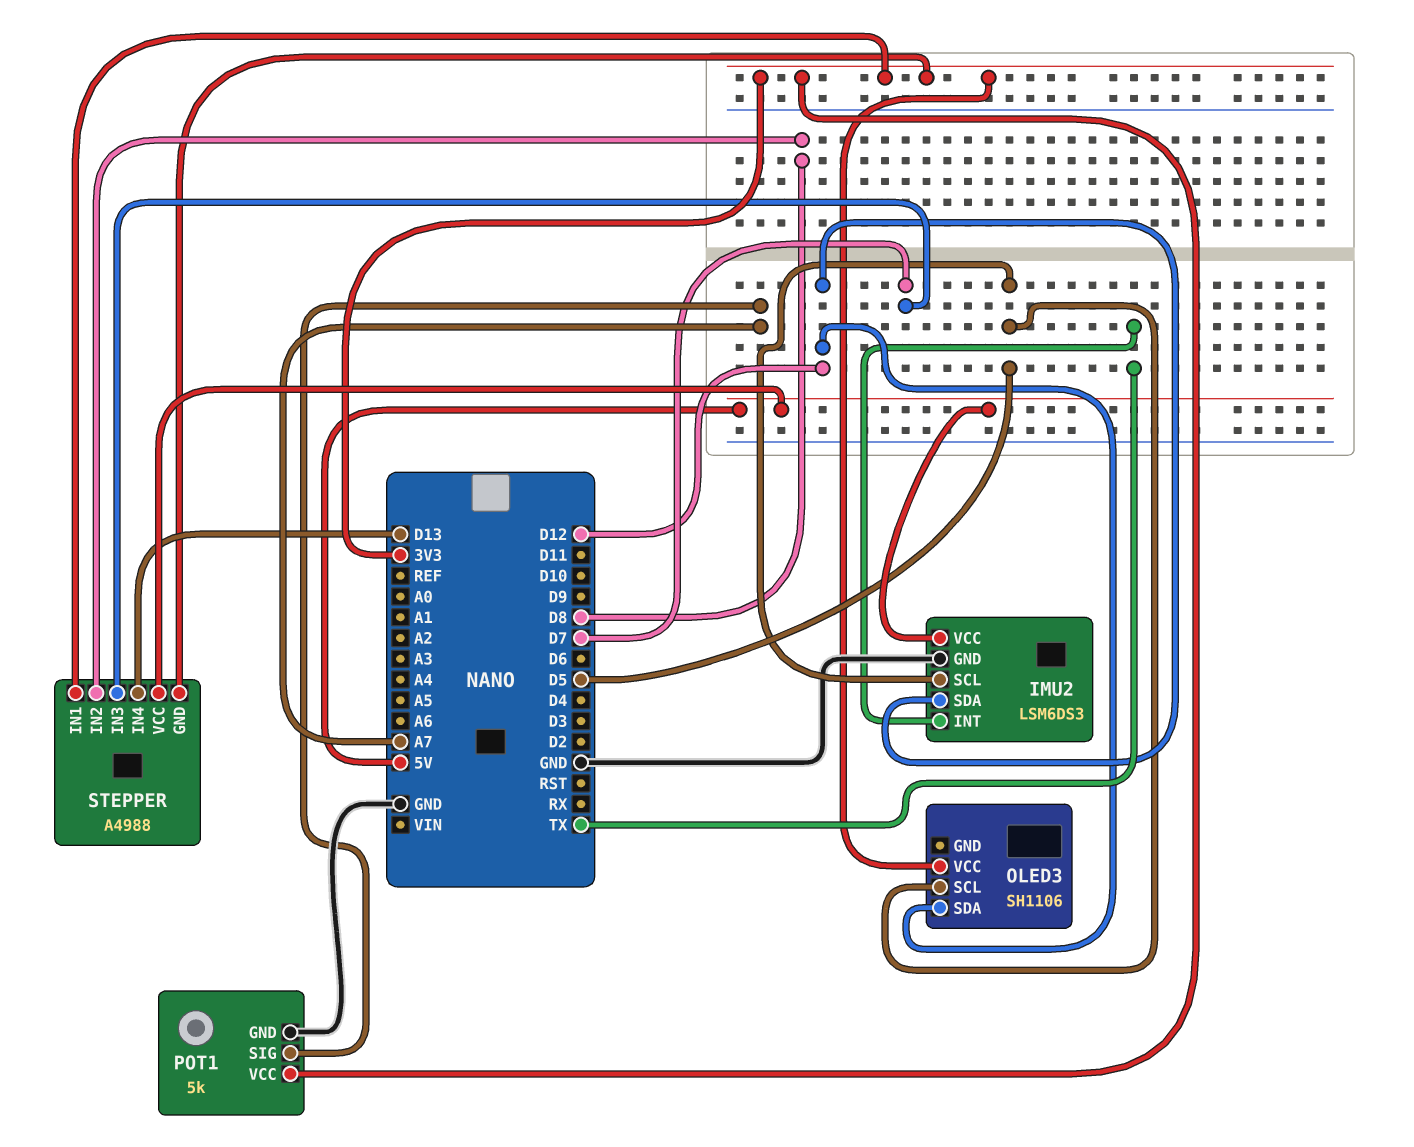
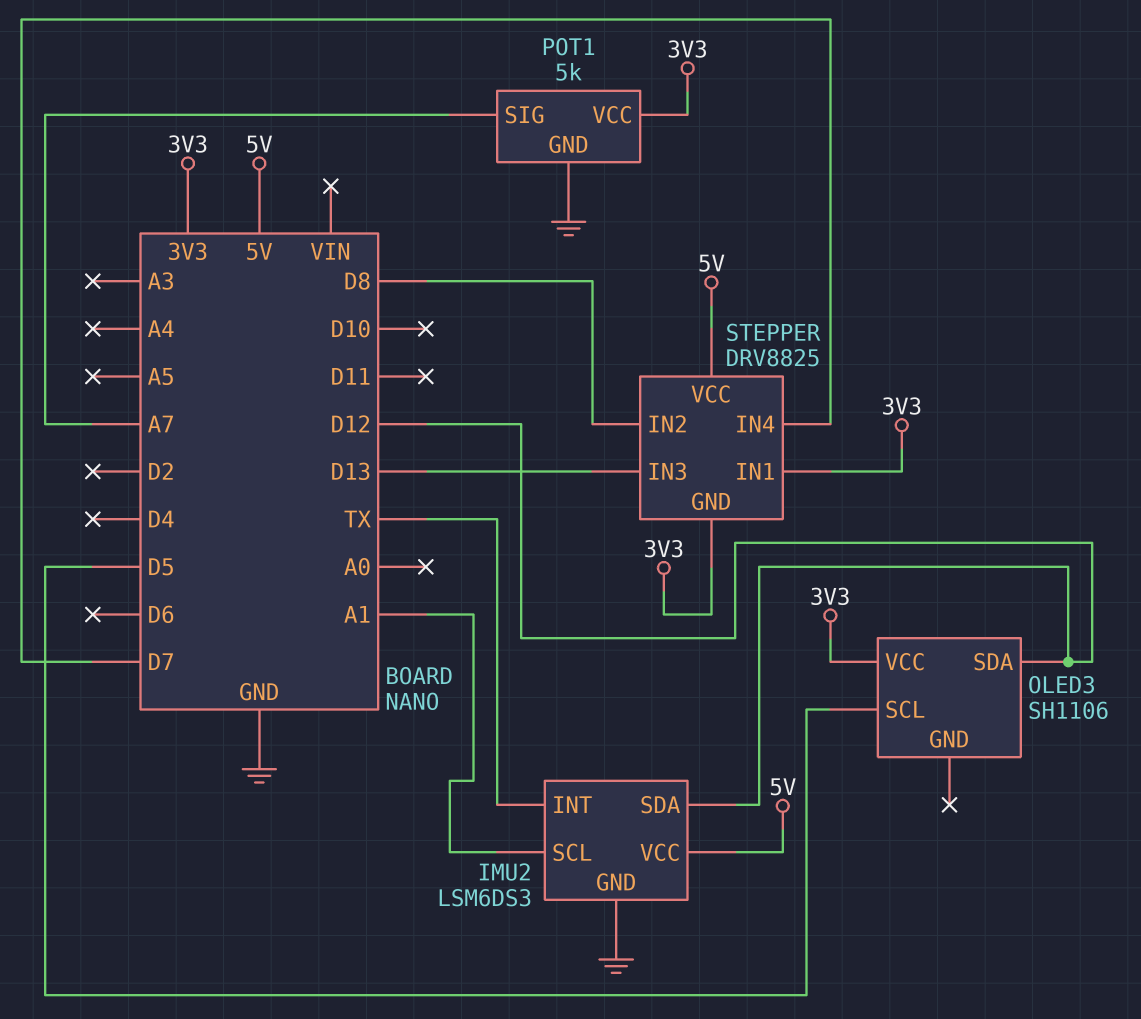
IMU2 pin SCL: D5 -> A1
STEPPER: A4988 -> DRV8825
STEPPER pin IN3: D7 -> D13
STEPPER pin IN4: D13 -> D7

